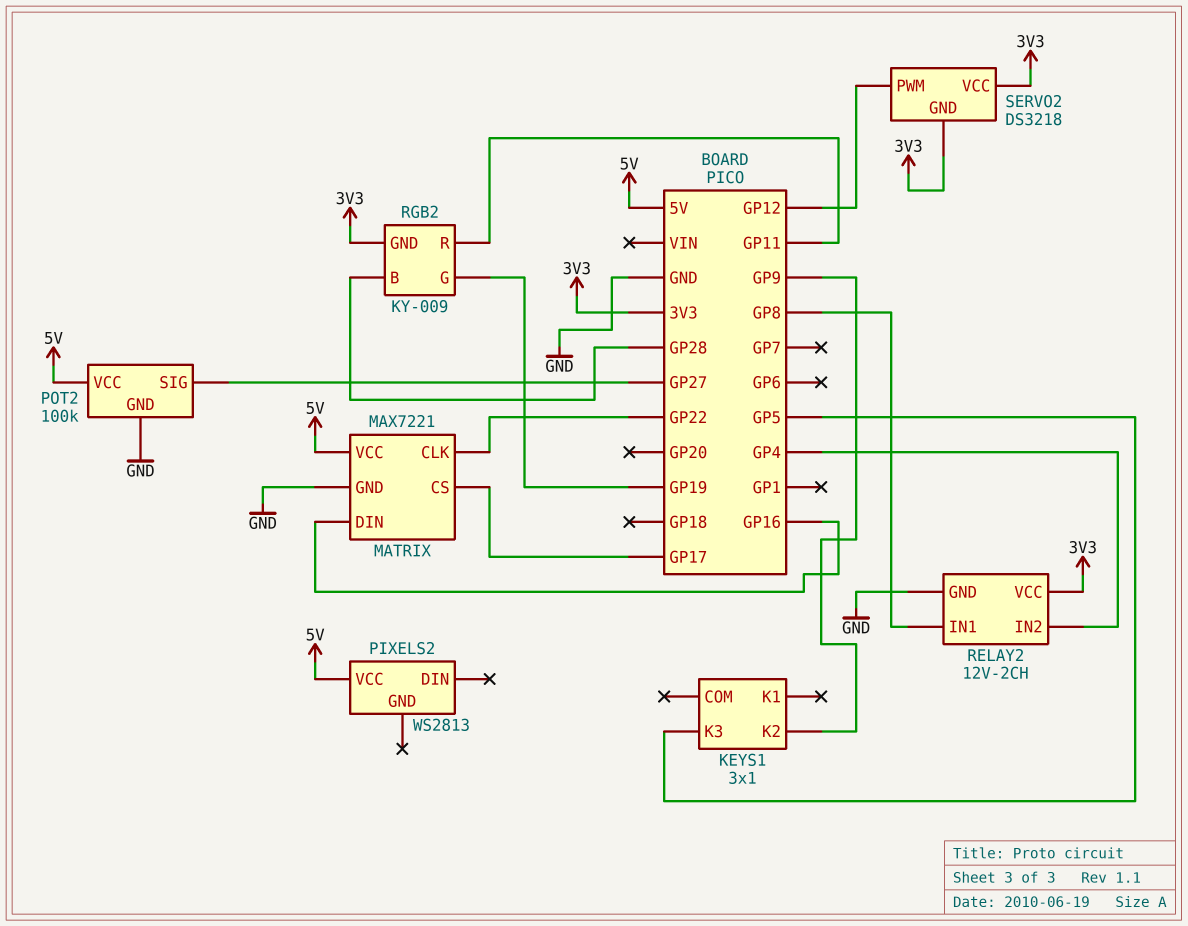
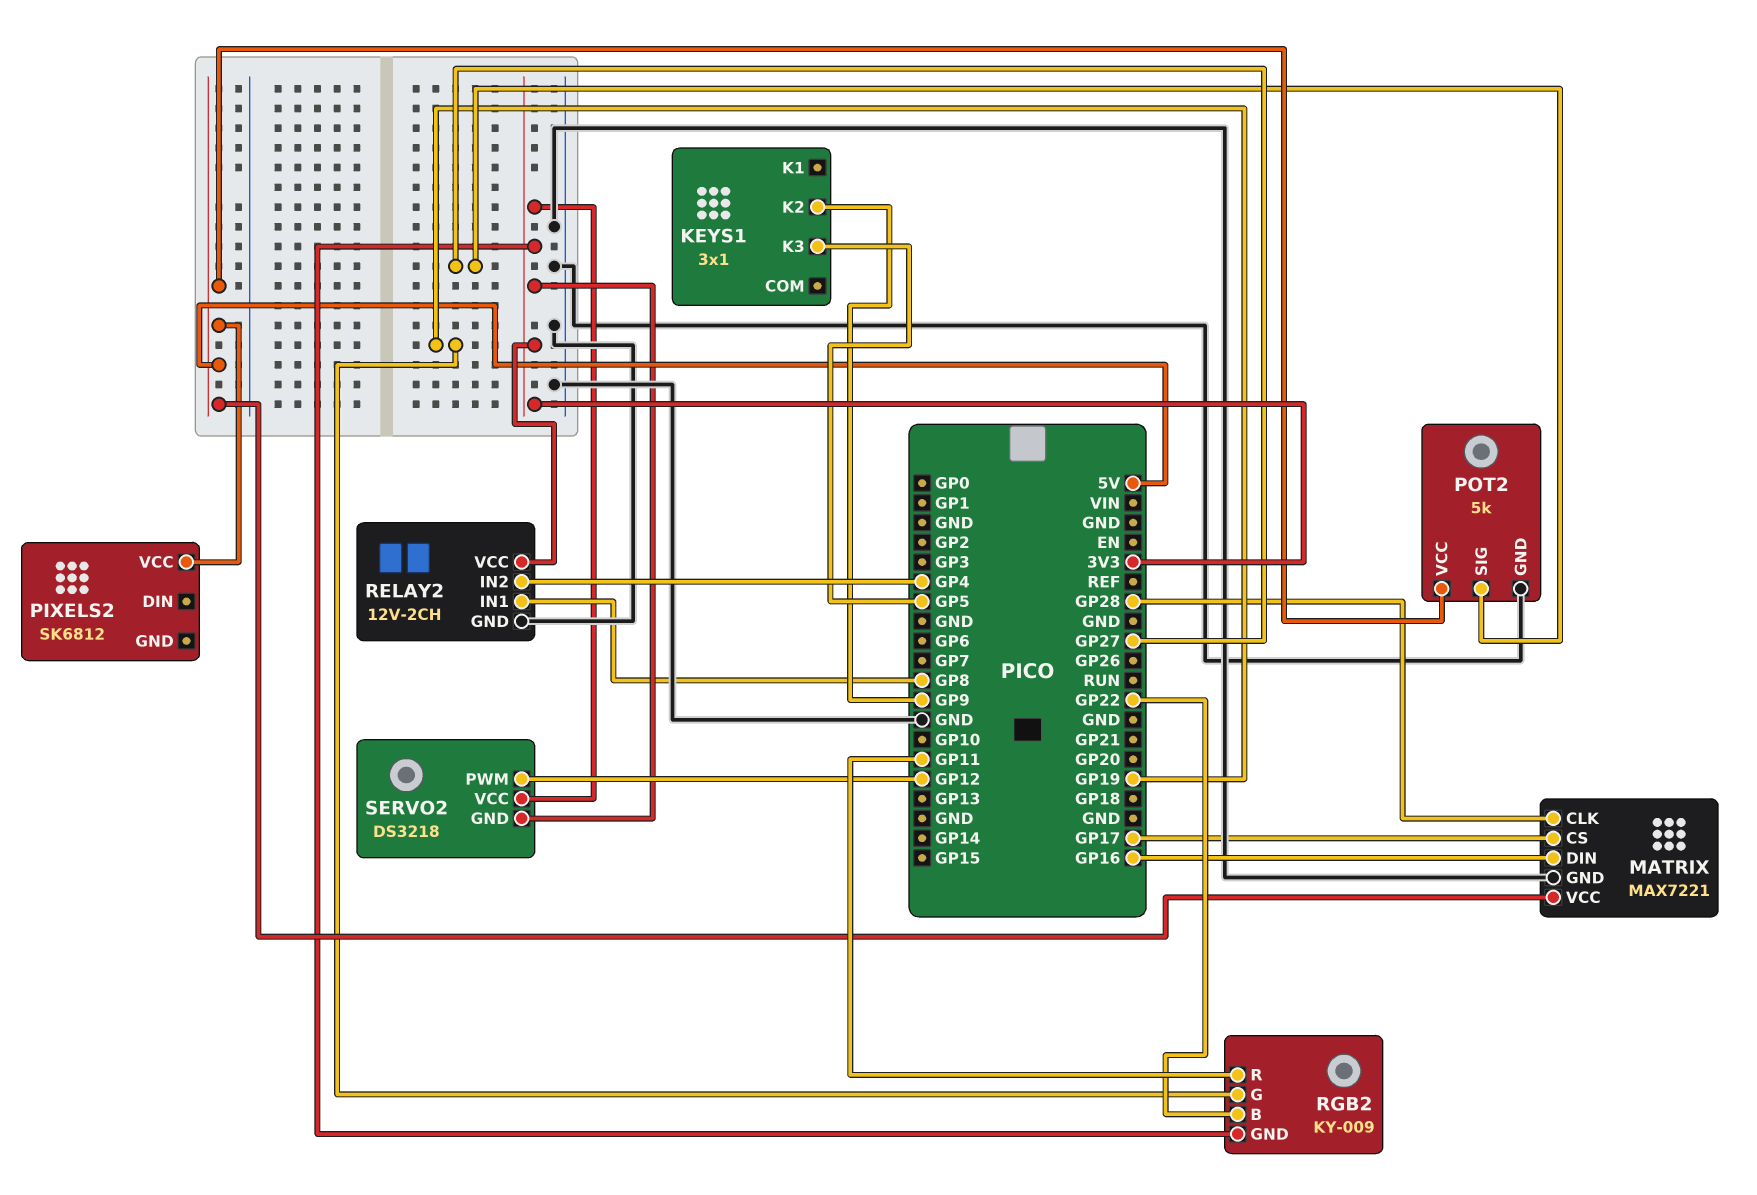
MATRIX pin CLK: GP22 -> GP28
PIXELS2: WS2813 -> SK6812
POT2: 100k -> 5k
RGB2 pin B: GP28 -> GP22

